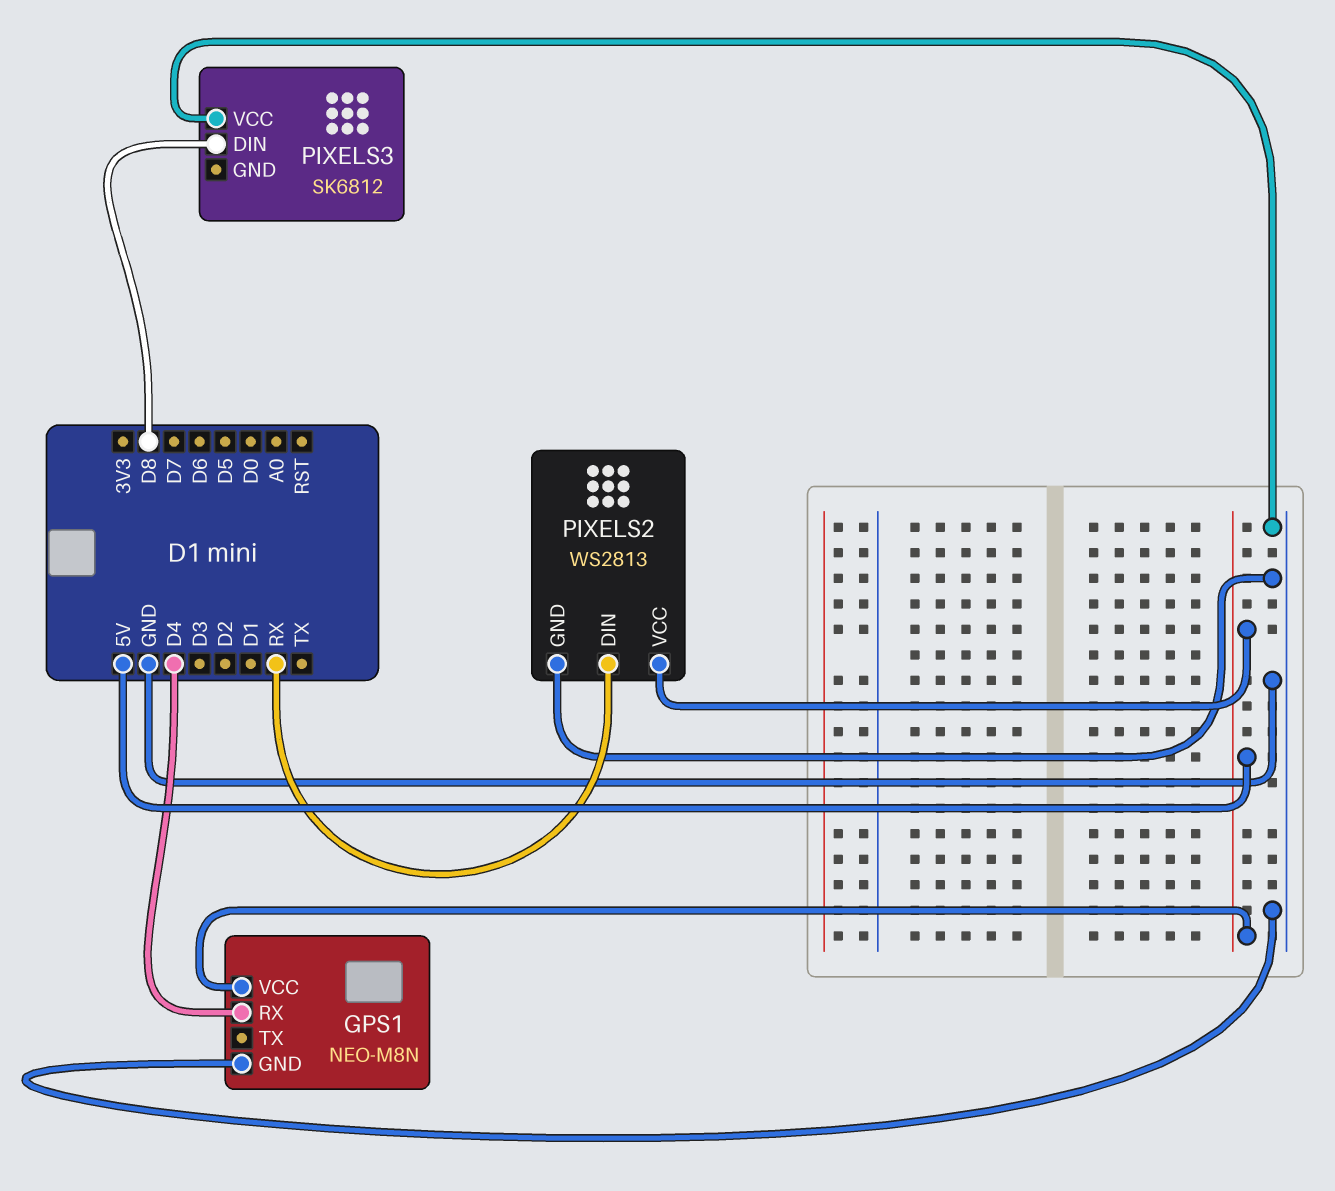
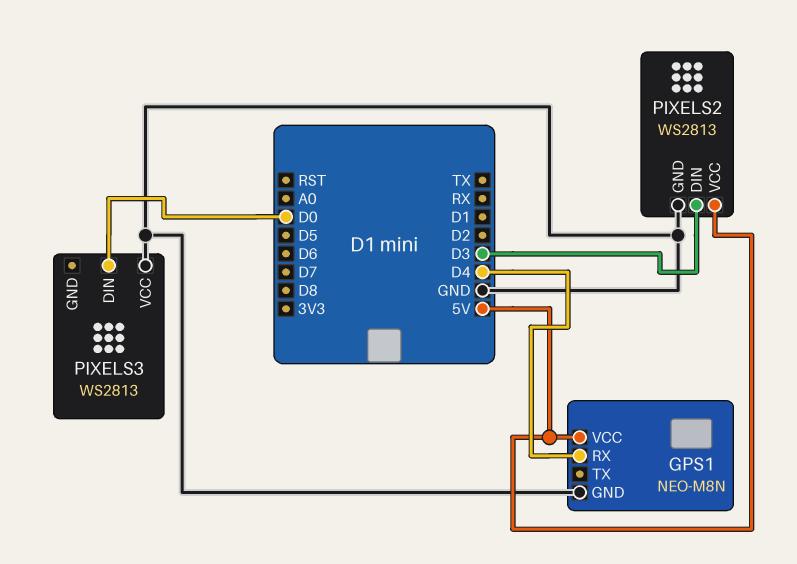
PIXELS2 pin DIN: RX -> D3
PIXELS3: SK6812 -> WS2813
PIXELS3 pin DIN: D8 -> D0

